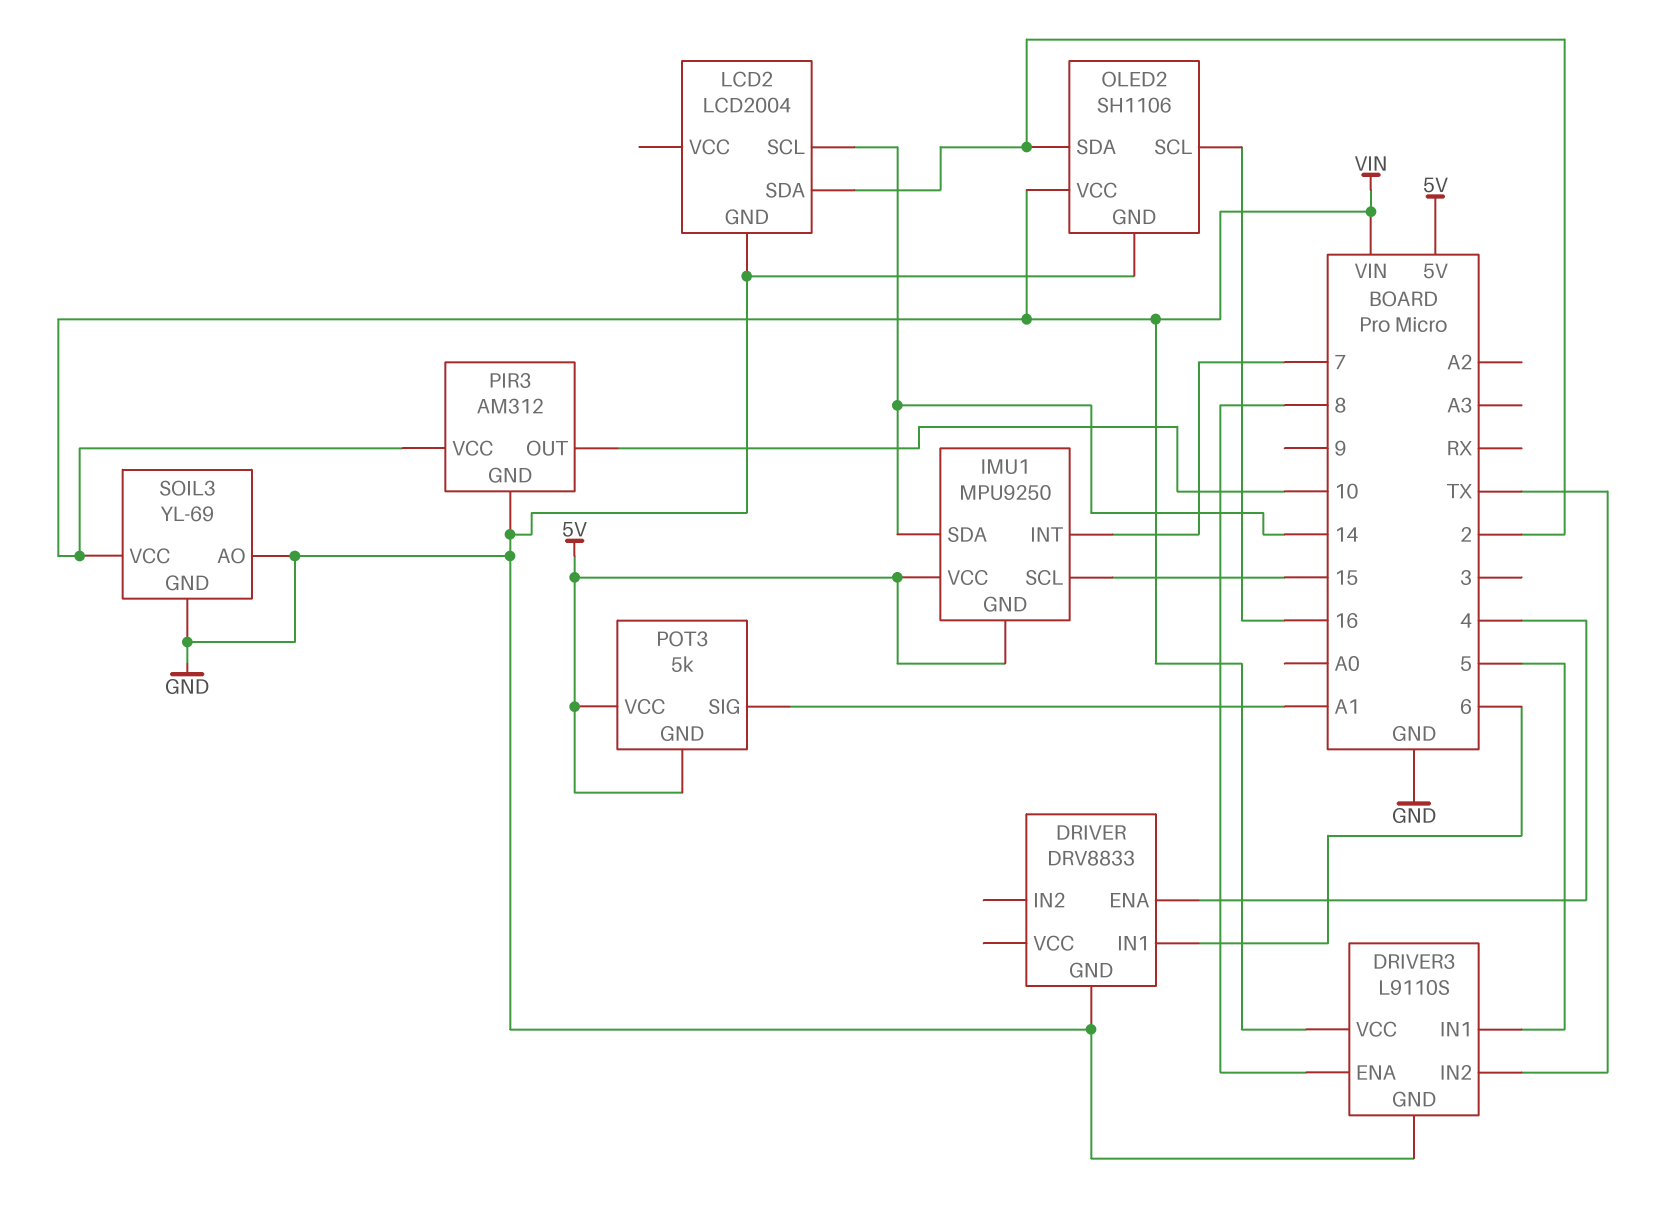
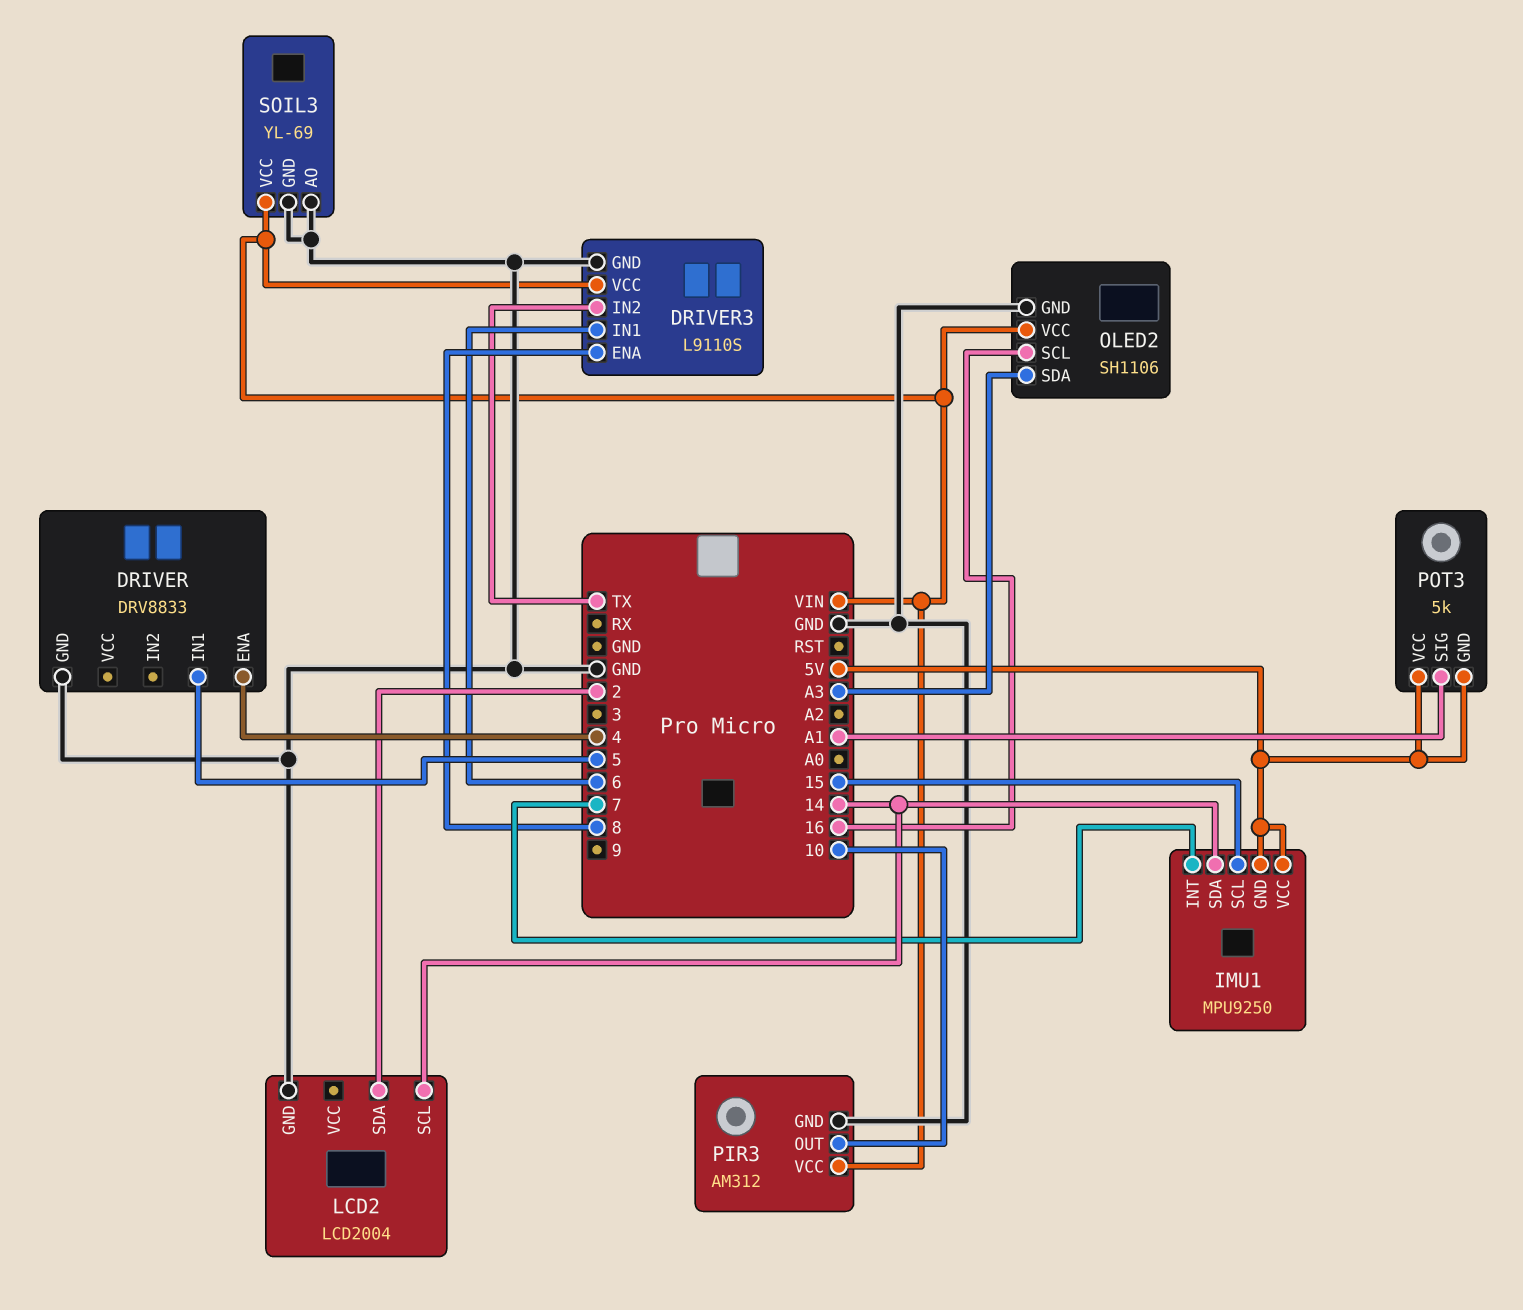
DRIVER pin IN1: 6 -> 5
DRIVER3 pin IN1: 5 -> 6
OLED2 pin SDA: 2 -> A3

